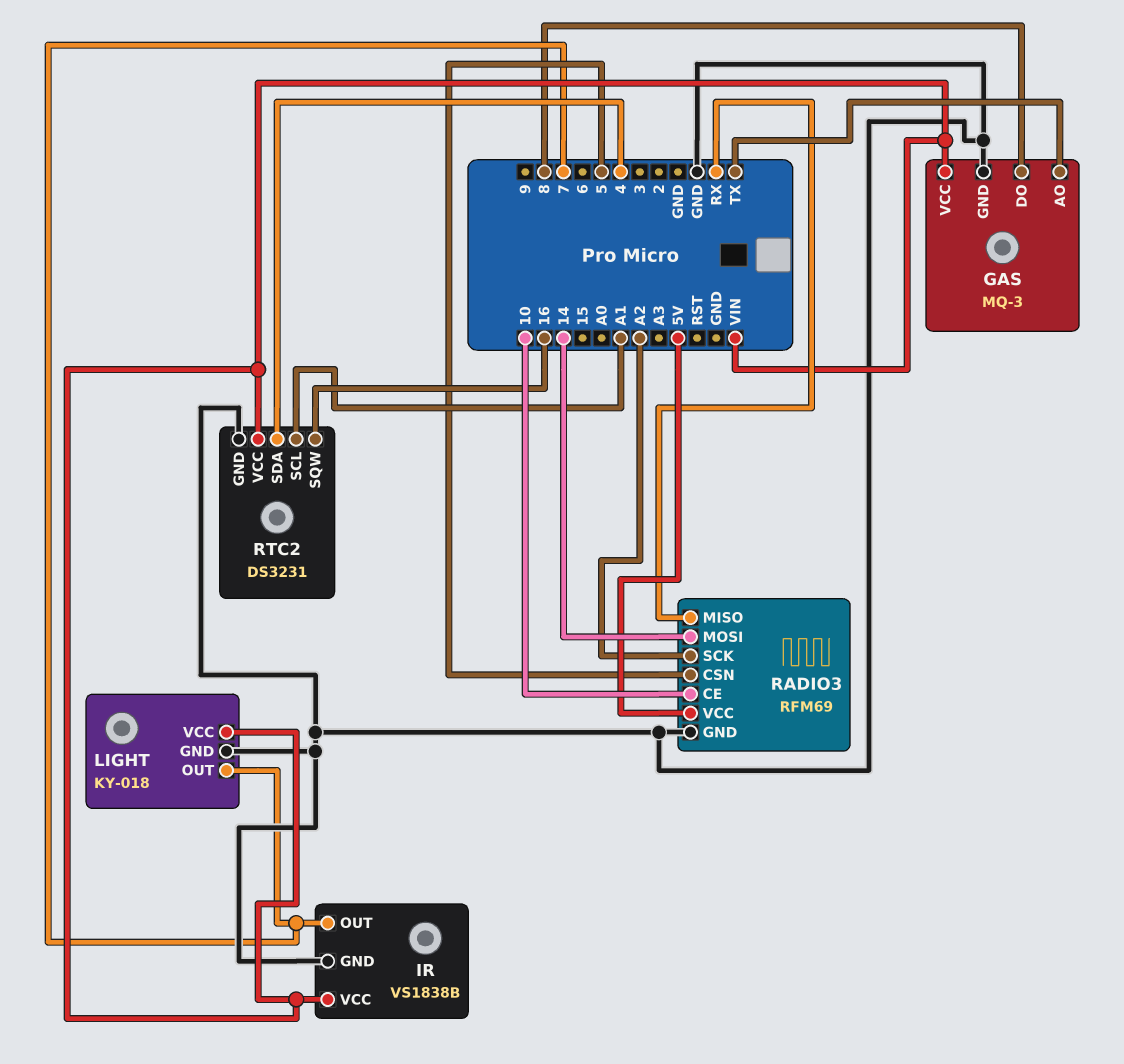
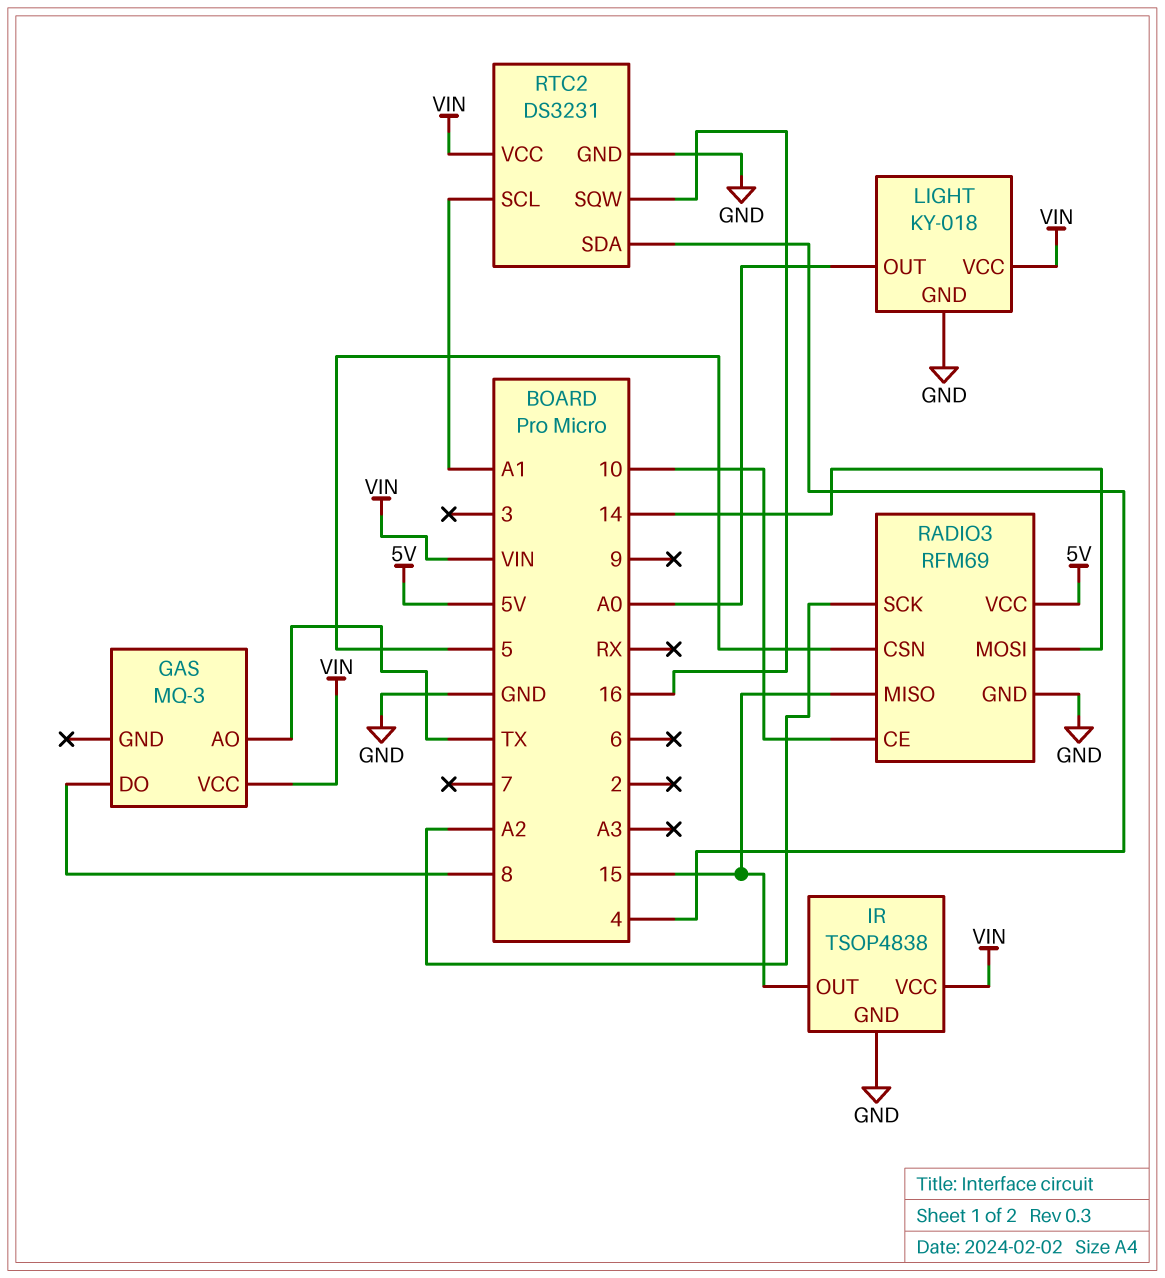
GAS pin GND: GND -> none
IR: VS1838B -> TSOP4838
IR pin OUT: 7 -> 15
LIGHT pin OUT: 7 -> A0
RADIO3 pin MISO: RX -> 15

